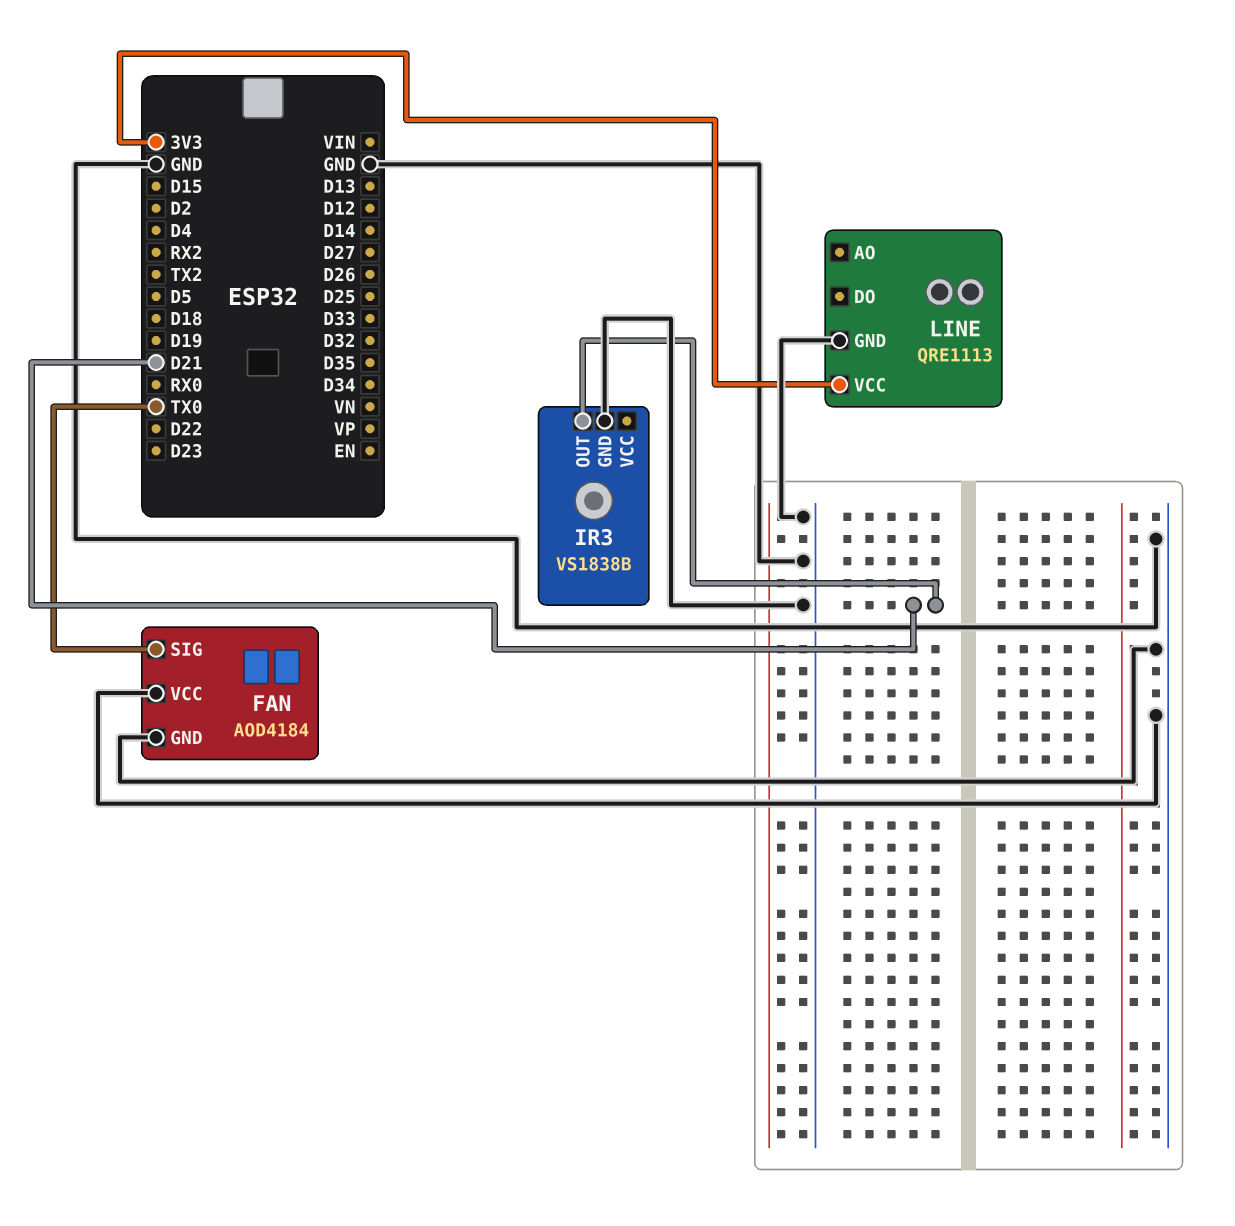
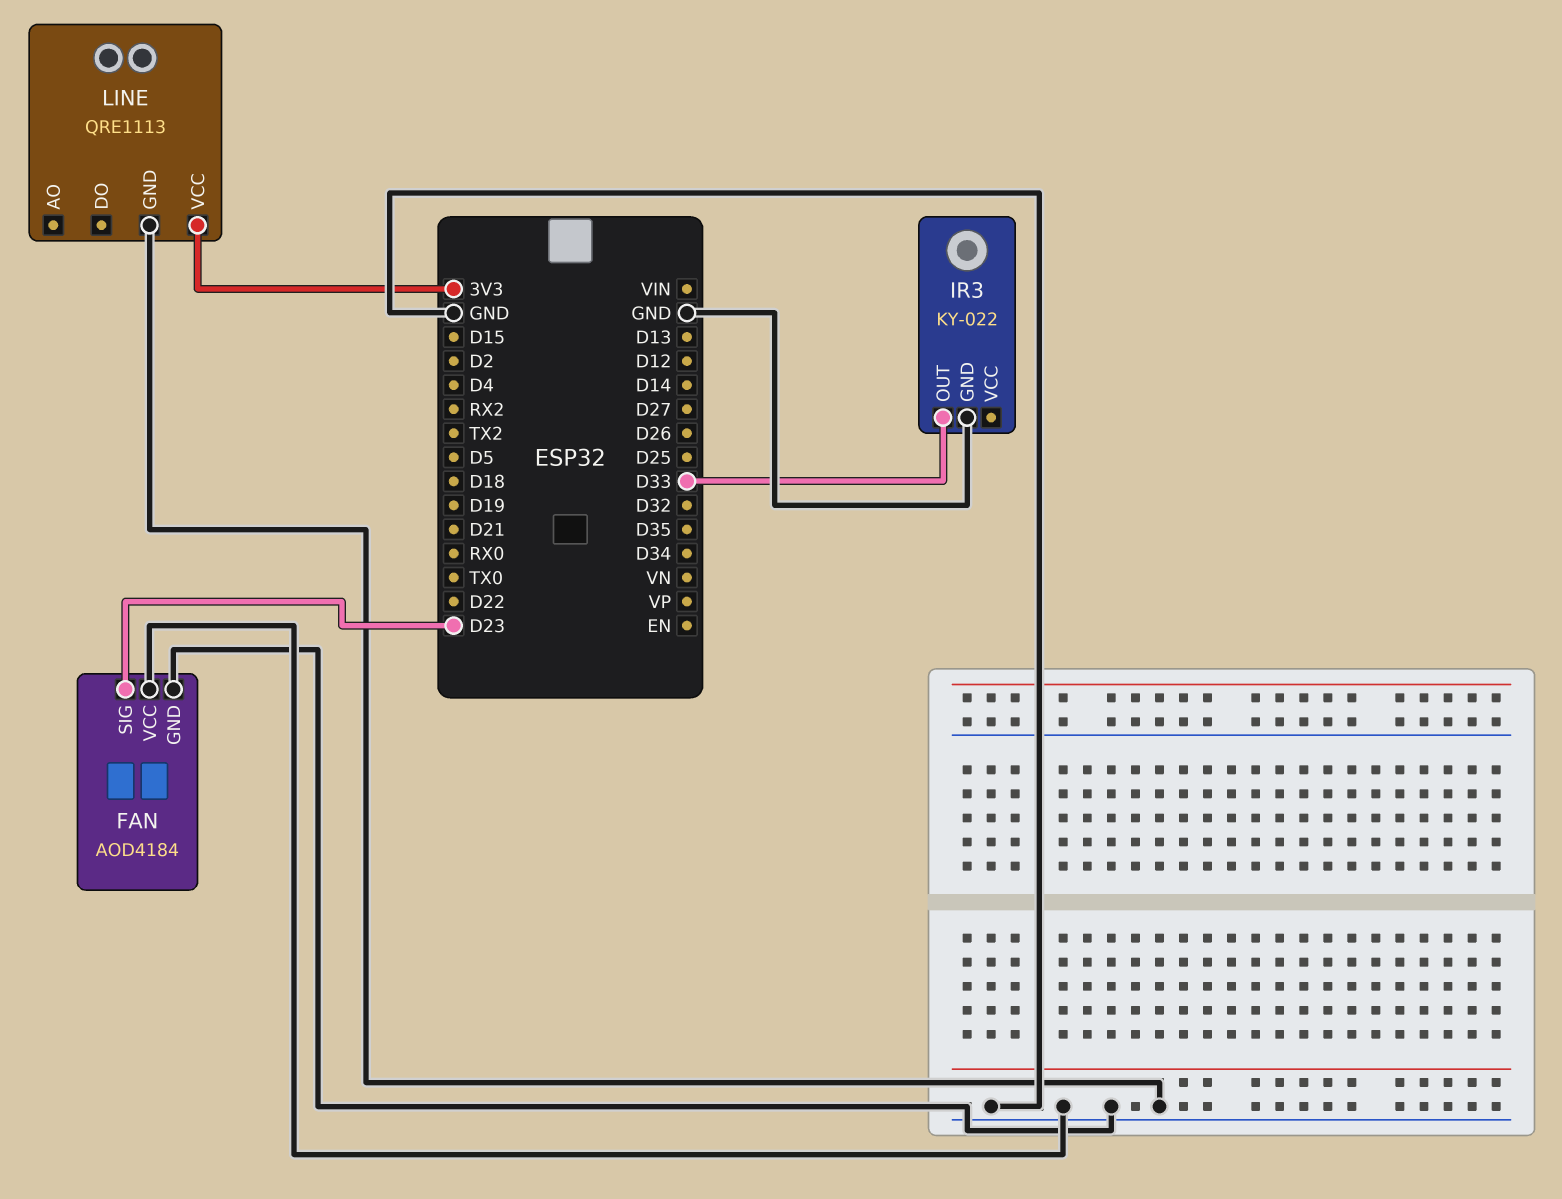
FAN pin SIG: TX0 -> D23
IR3: VS1838B -> KY-022
IR3 pin OUT: D21 -> D33

